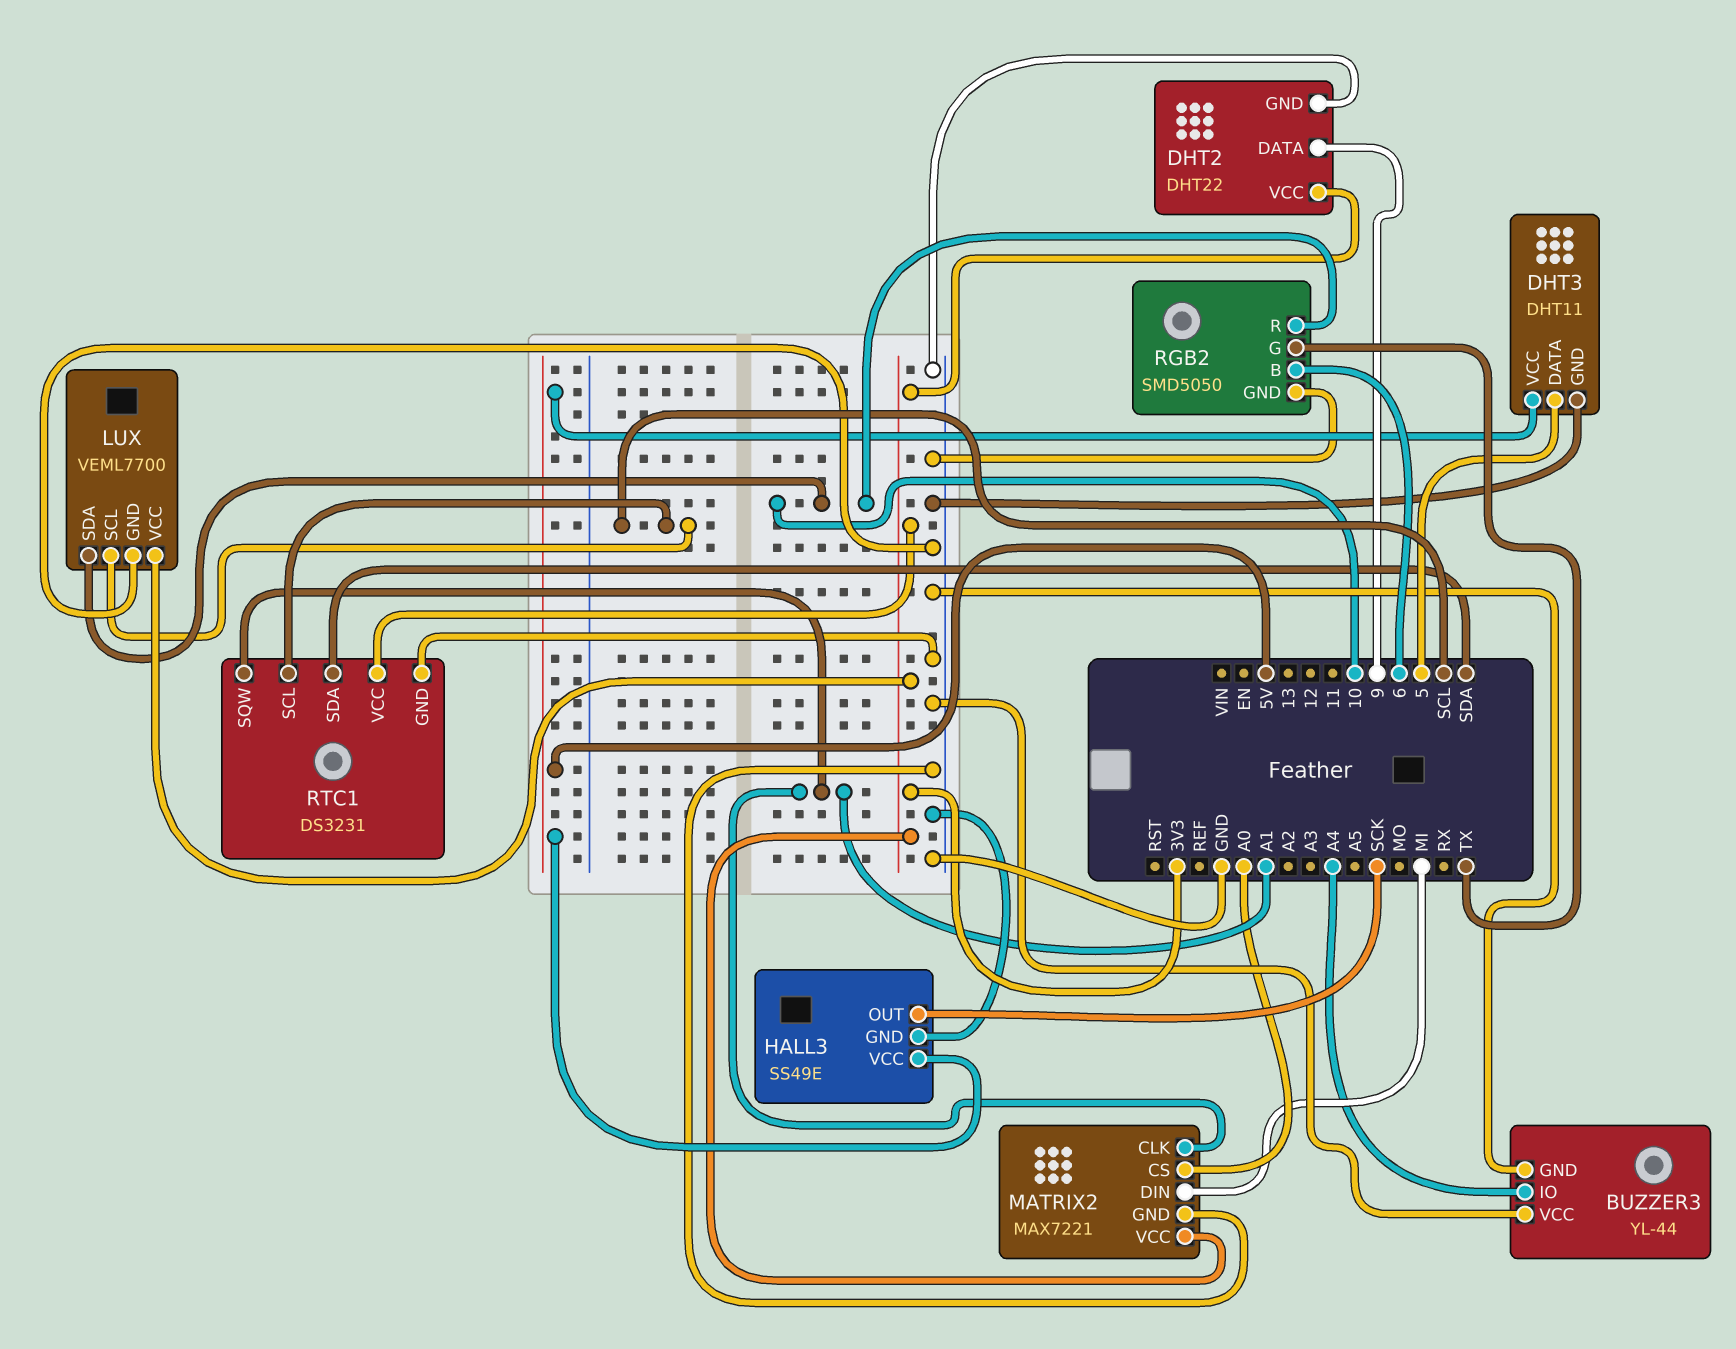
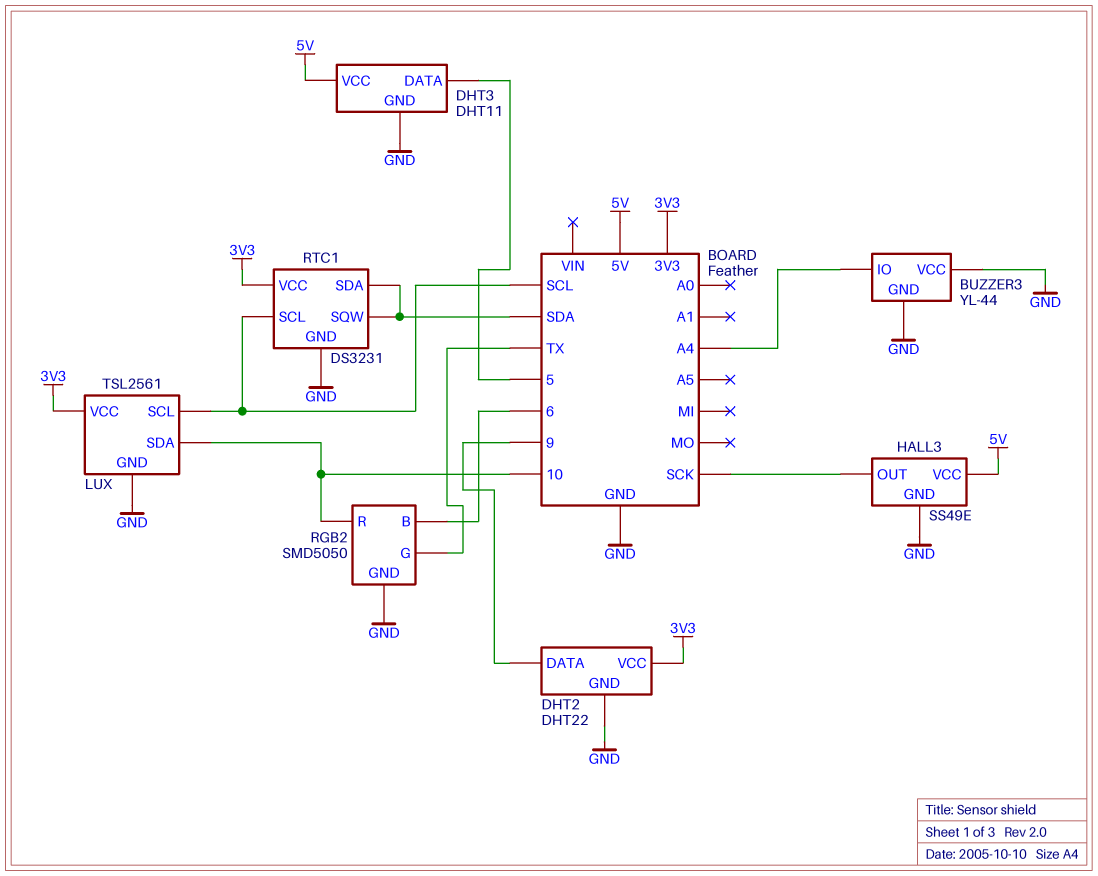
LUX: VEML7700 -> TSL2561
MATRIX2: MAX7221 -> none
MATRIX2 pin CLK: A1 -> none
MATRIX2 pin CS: A0 -> none
MATRIX2 pin DIN: MI -> none
MATRIX2 pin GND: GND -> none
MATRIX2 pin VCC: 3V3 -> none
RTC1 pin SQW: A1 -> SDA

